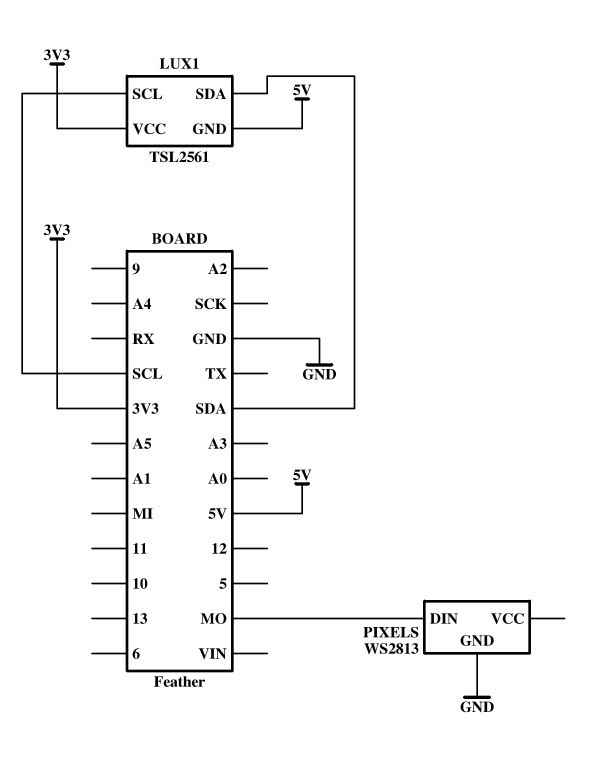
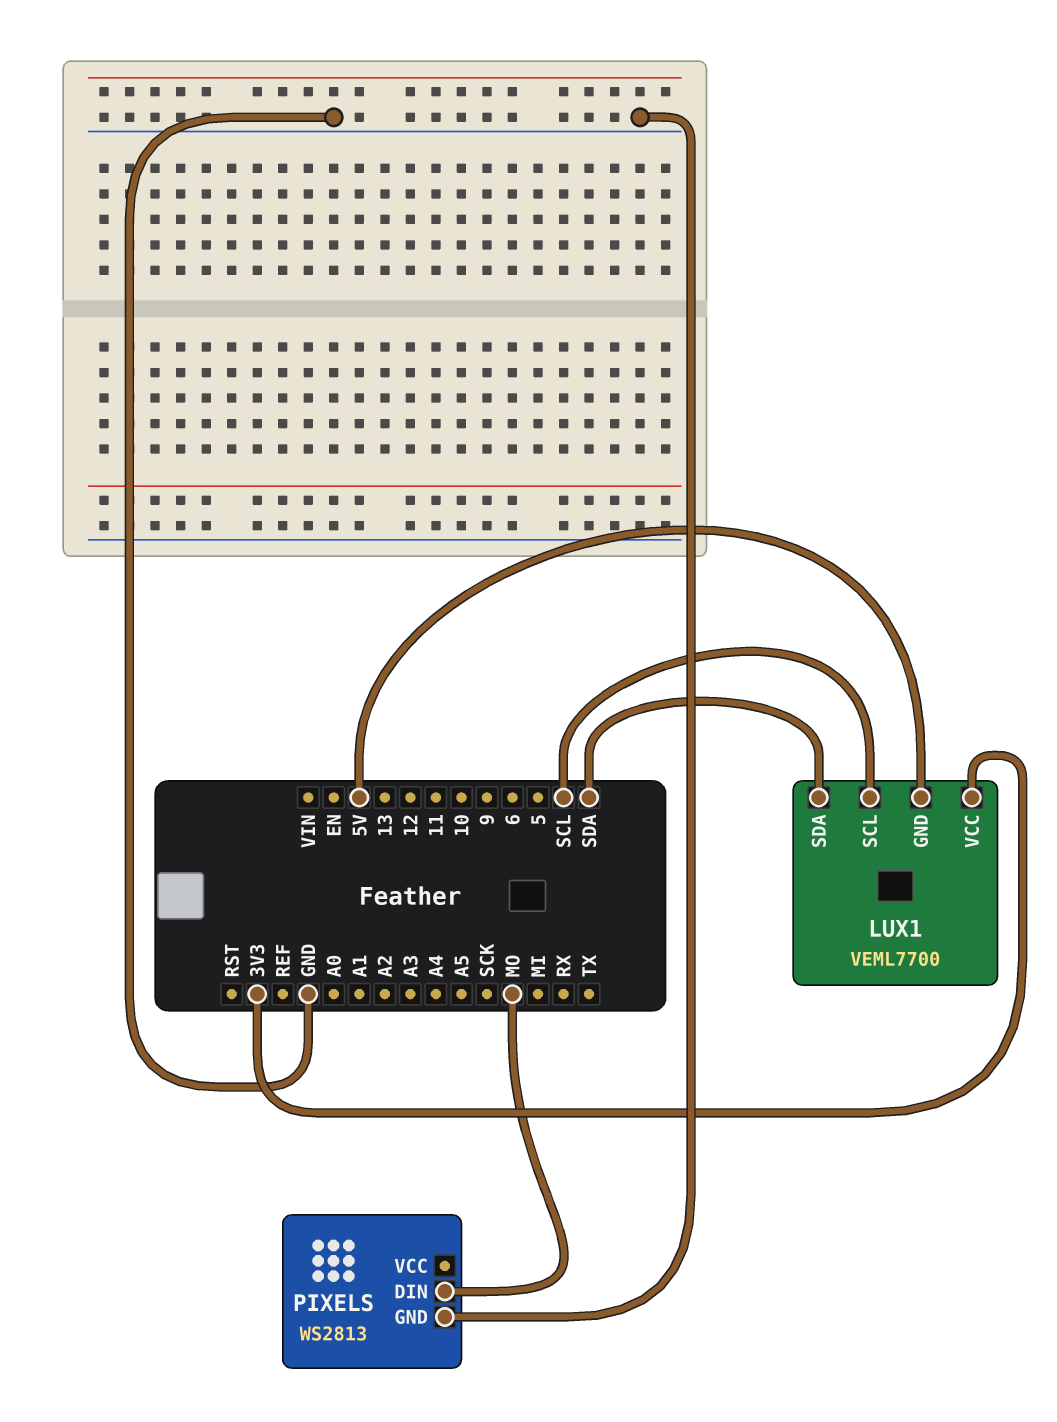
LUX1: TSL2561 -> VEML7700

